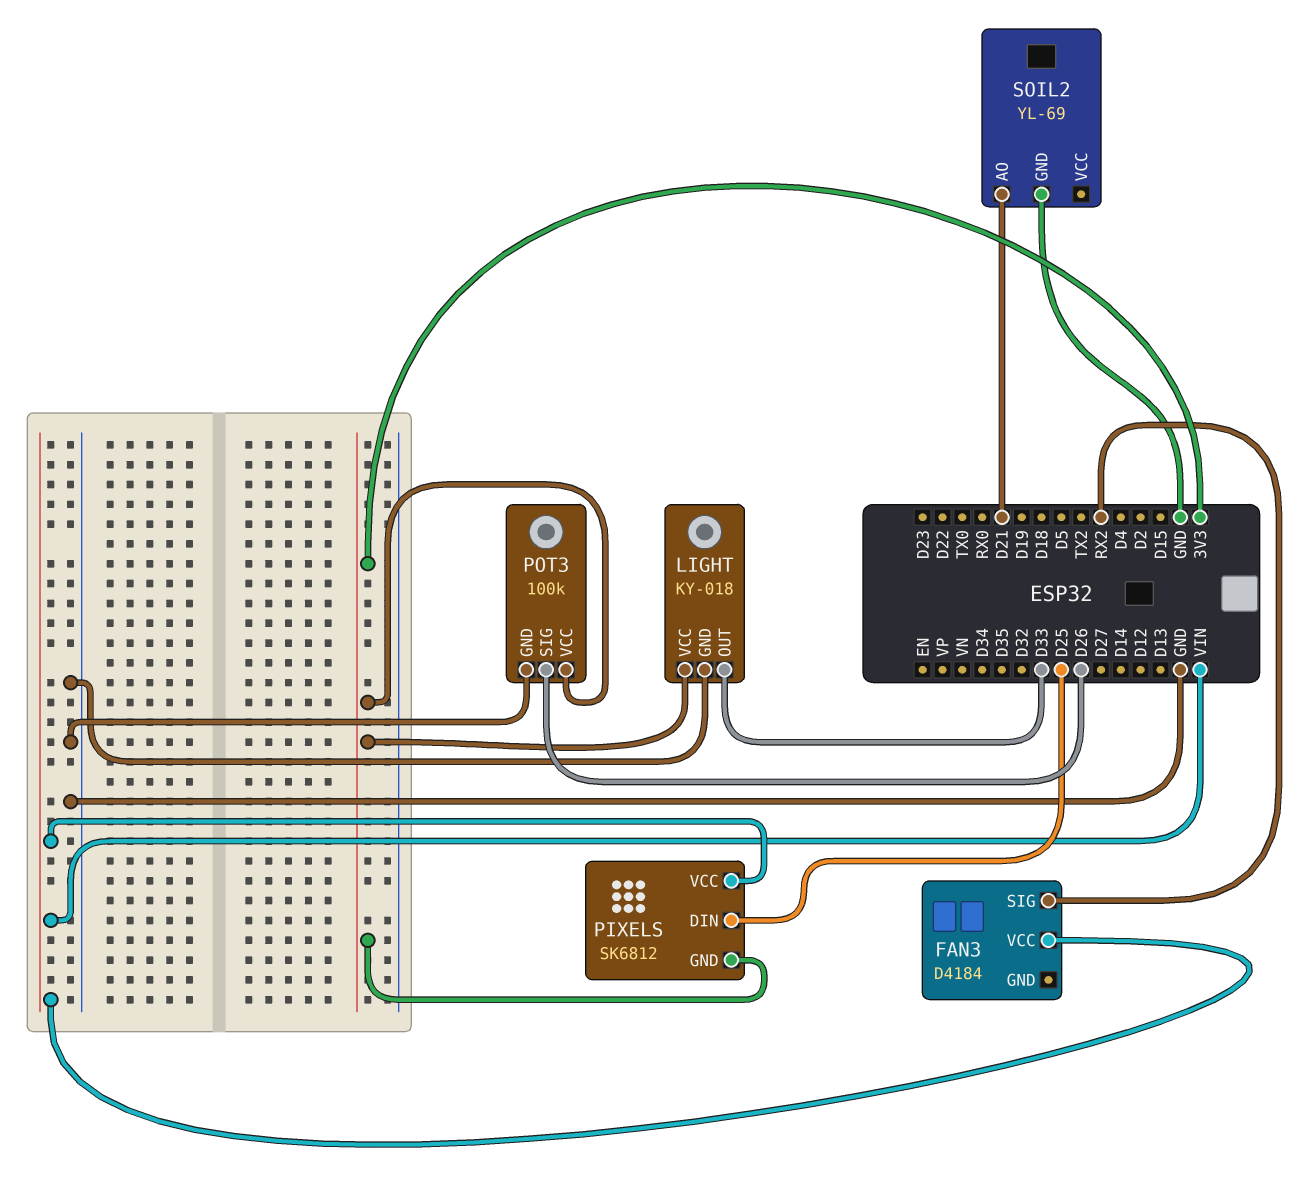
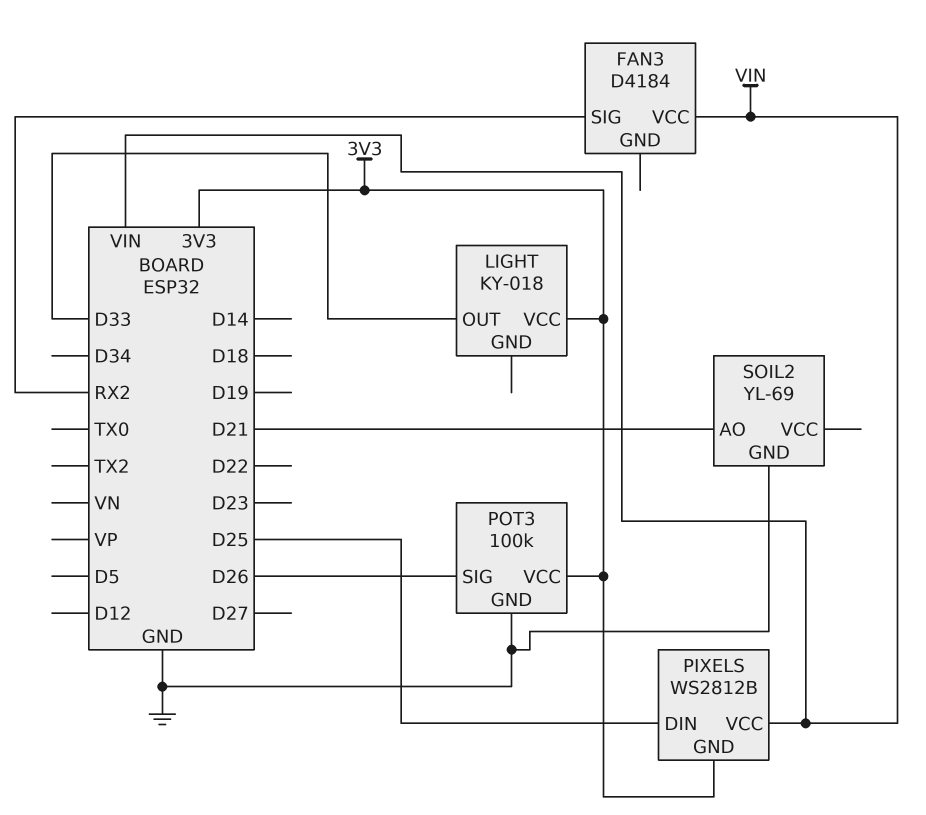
LIGHT pin GND: GND -> none
PIXELS: SK6812 -> WS2812B

